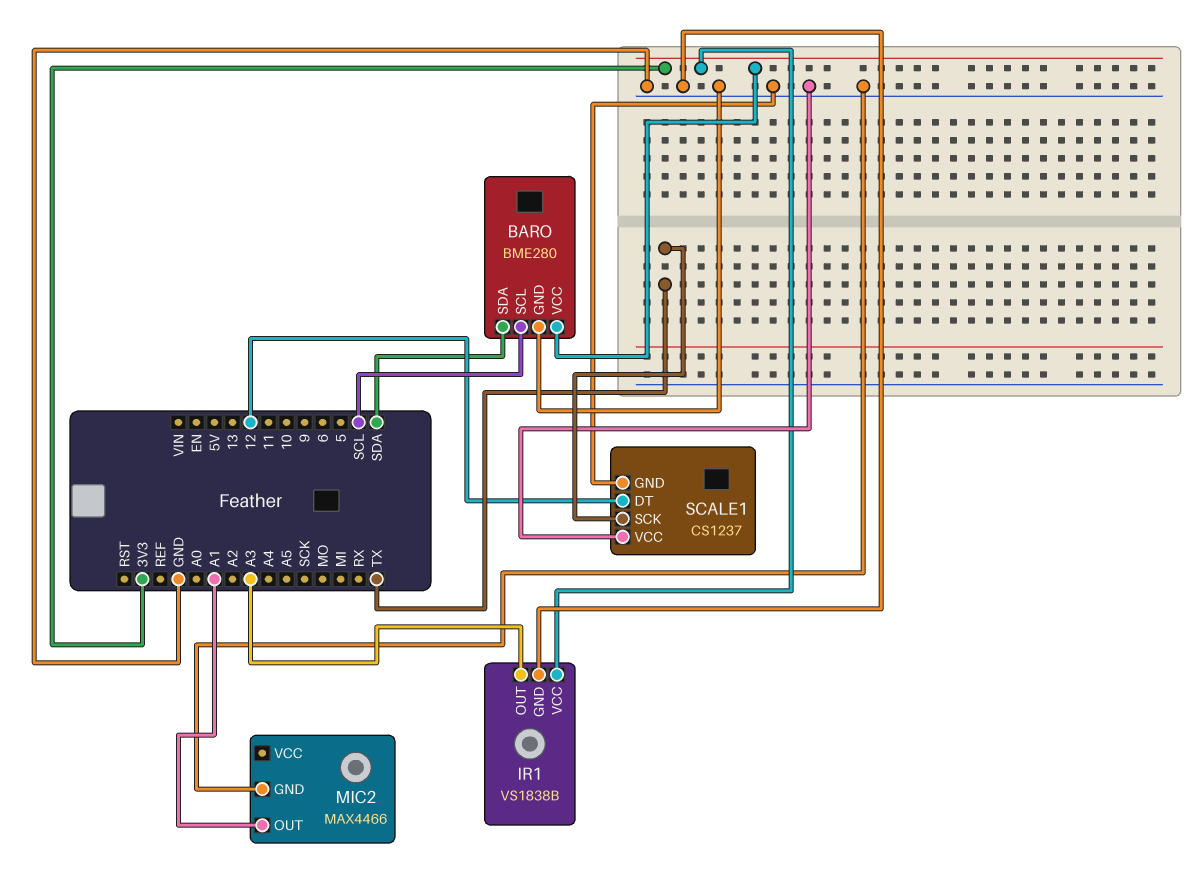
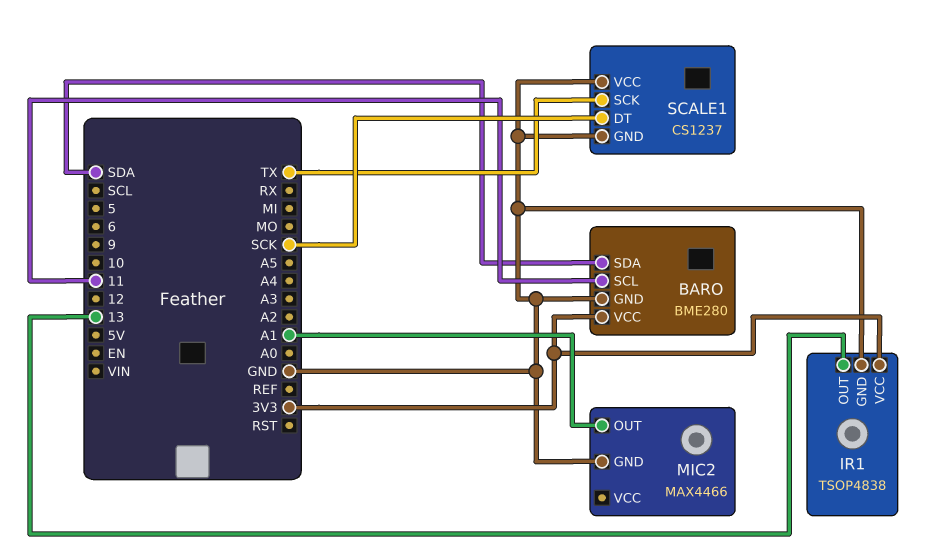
BARO pin SCL: SCL -> 11
IR1: VS1838B -> TSOP4838
IR1 pin OUT: A3 -> 13
SCALE1 pin DT: 12 -> SCK

